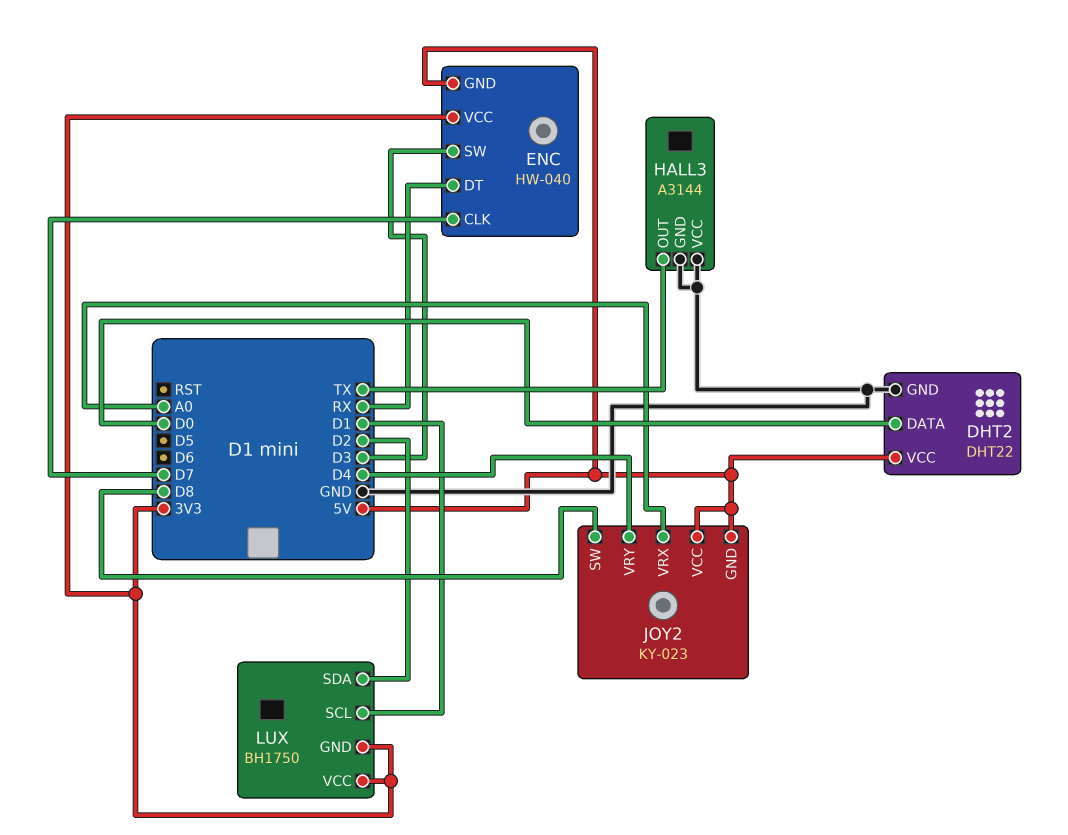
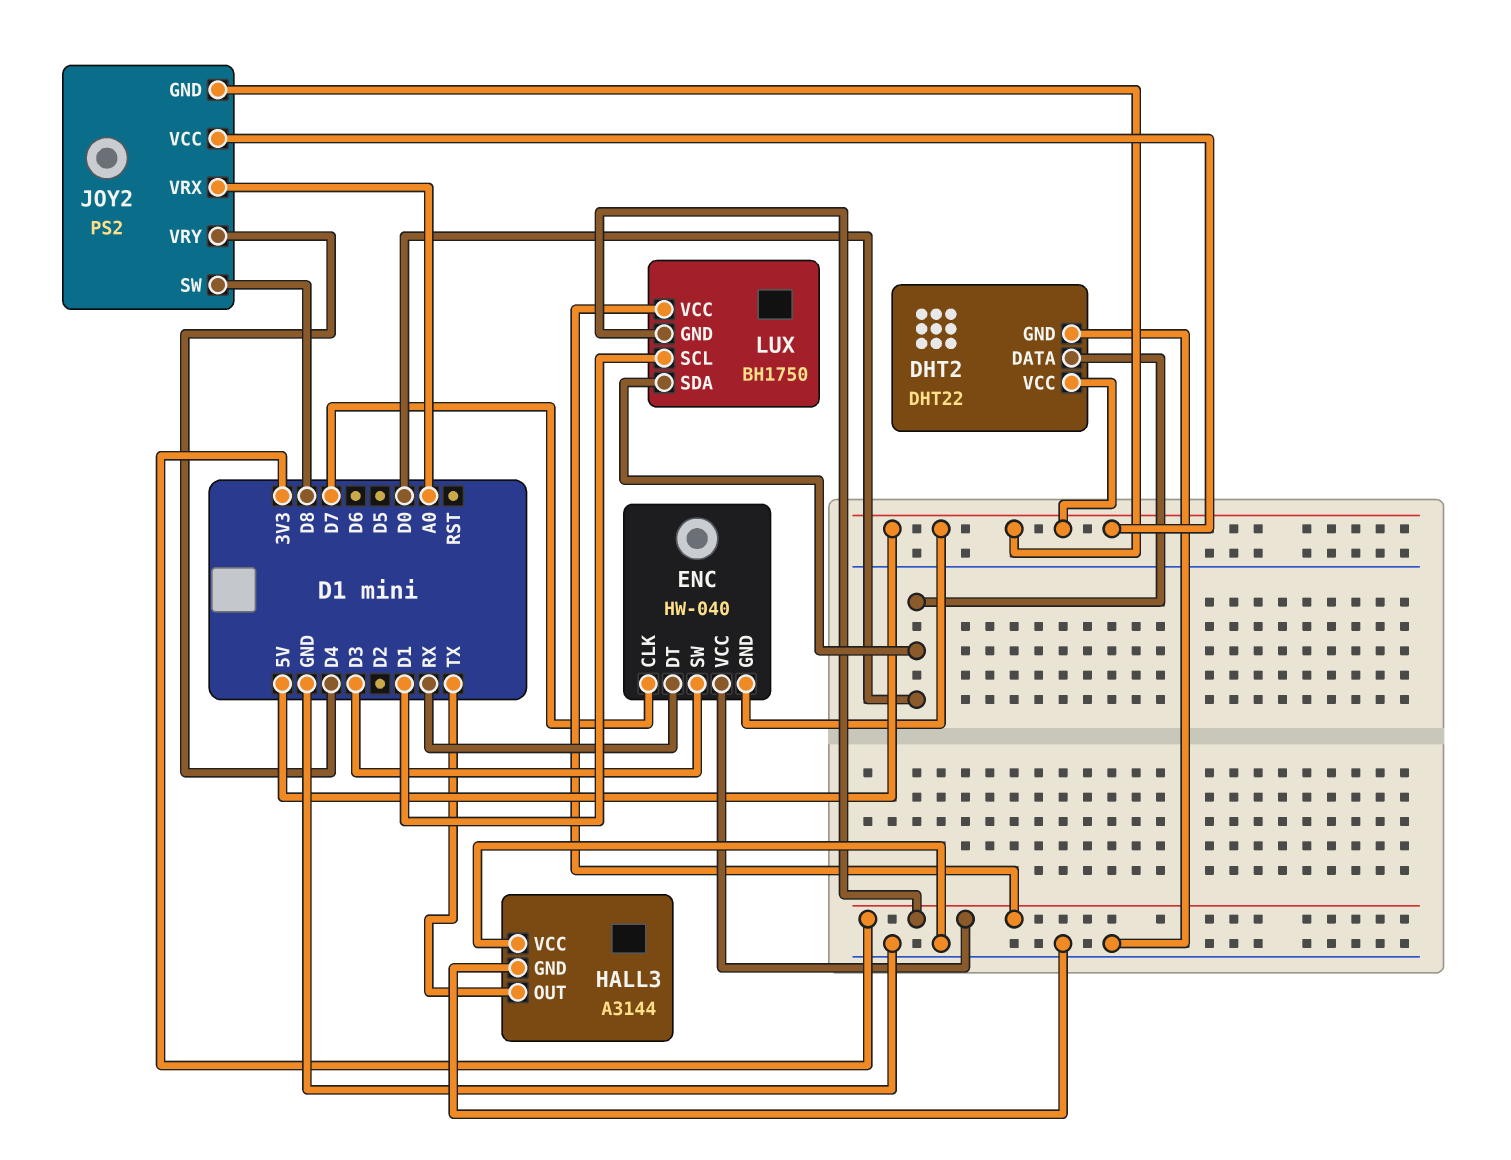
JOY2: KY-023 -> PS2
LUX pin SDA: D2 -> D0

